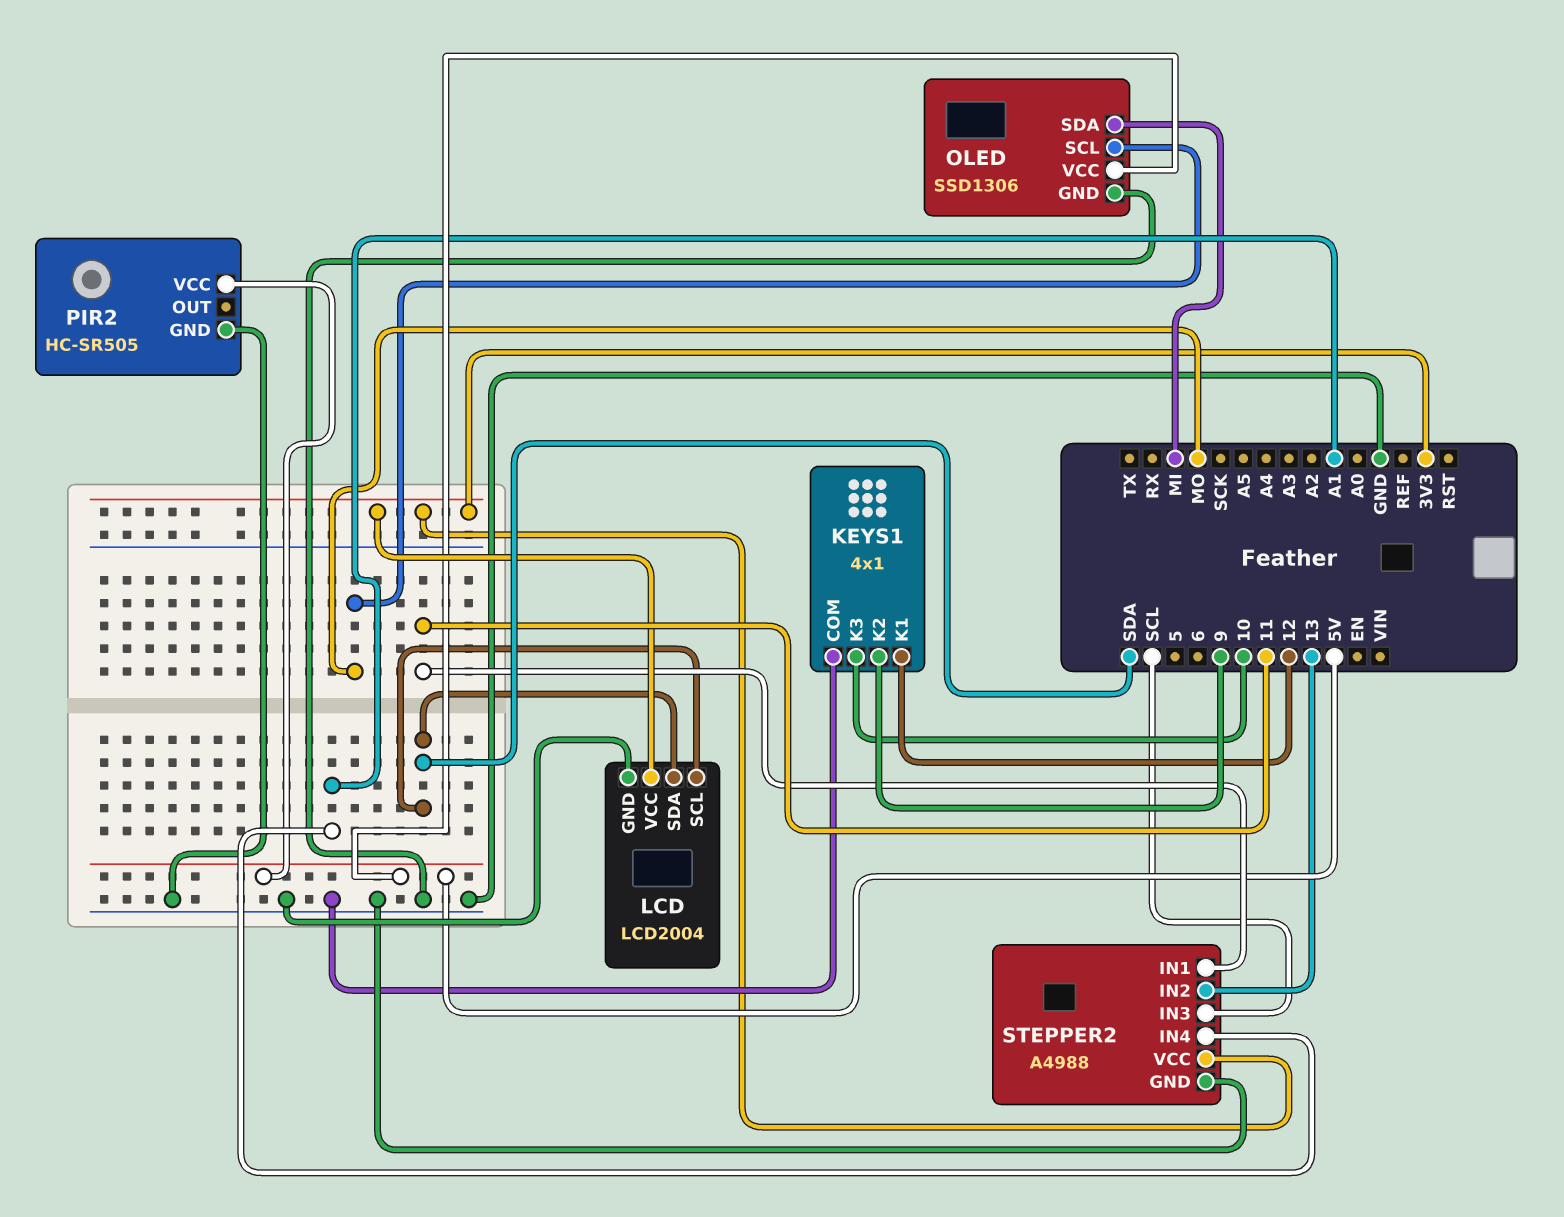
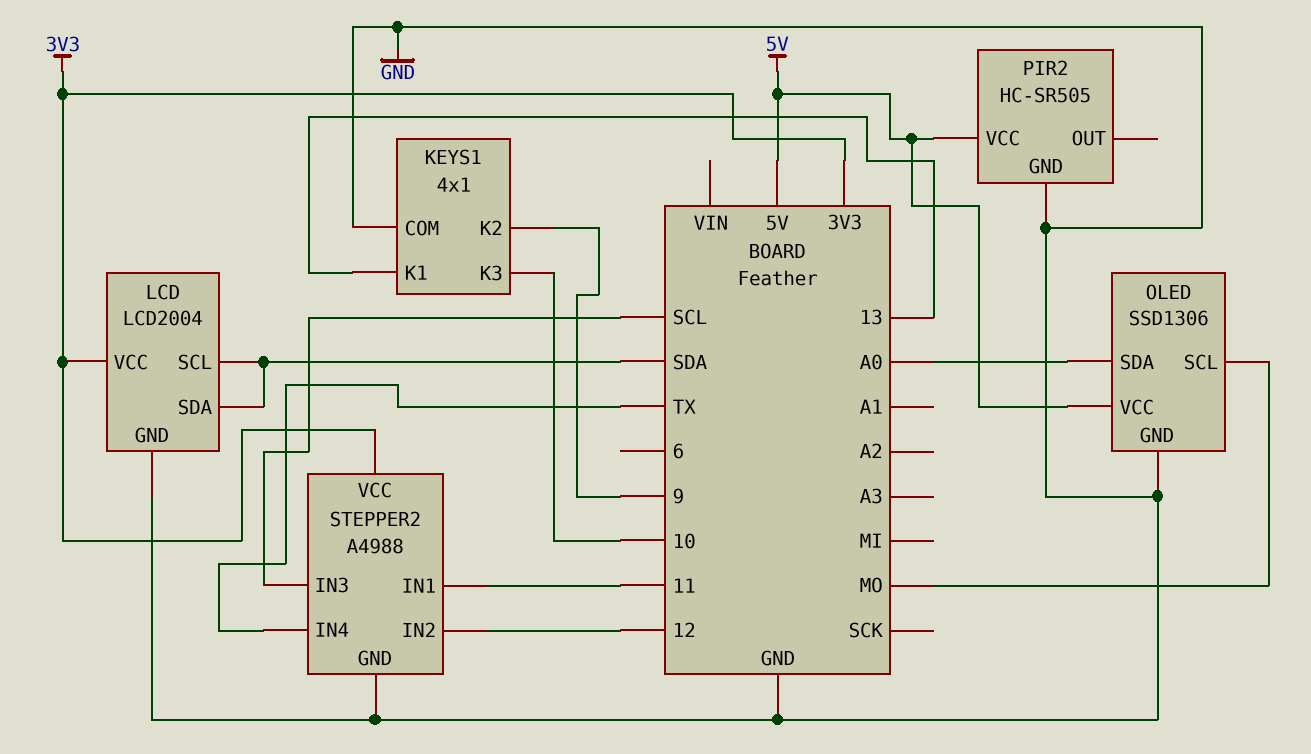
KEYS1 pin K1: 12 -> 13
OLED pin SDA: MI -> A0
STEPPER2 pin IN2: 13 -> 12
STEPPER2 pin IN4: A1 -> TX

